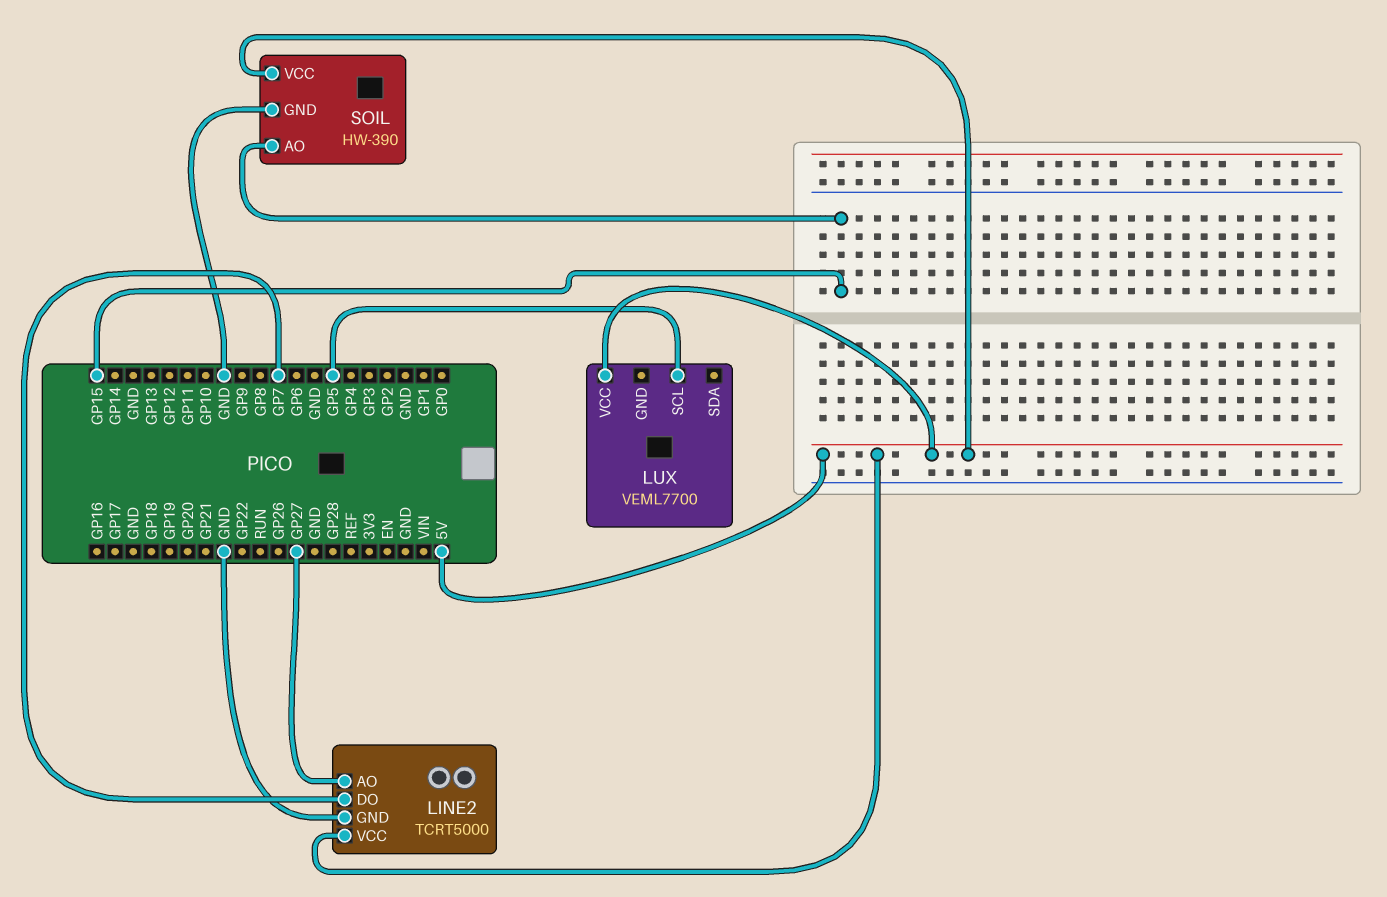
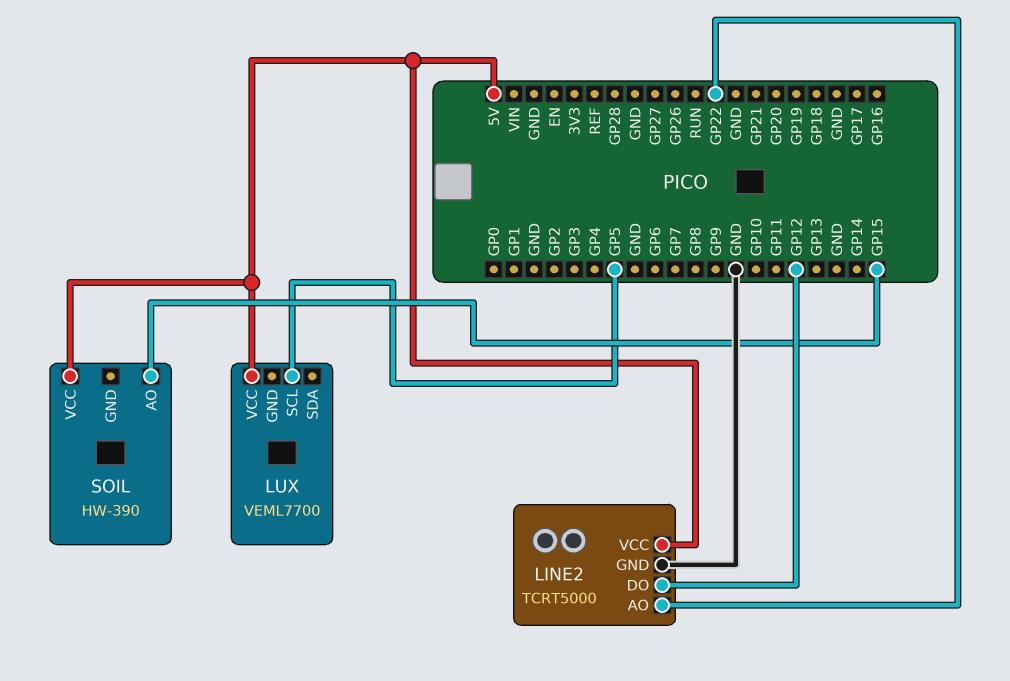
LINE2 pin AO: GP27 -> GP22
LINE2 pin DO: GP7 -> GP12
SOIL pin GND: GND -> none

